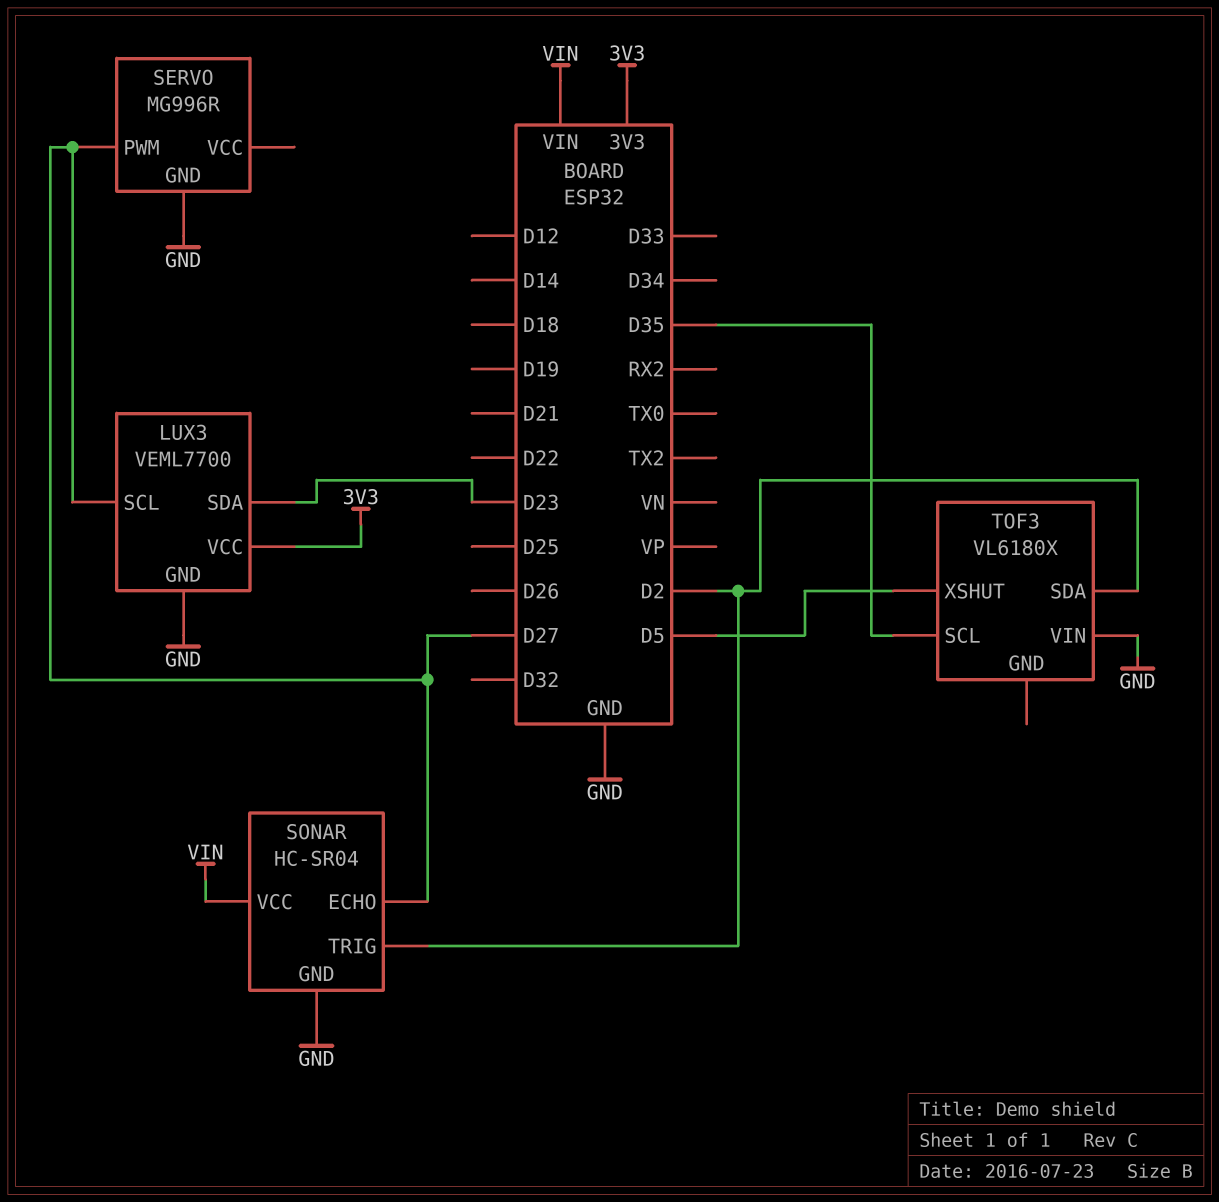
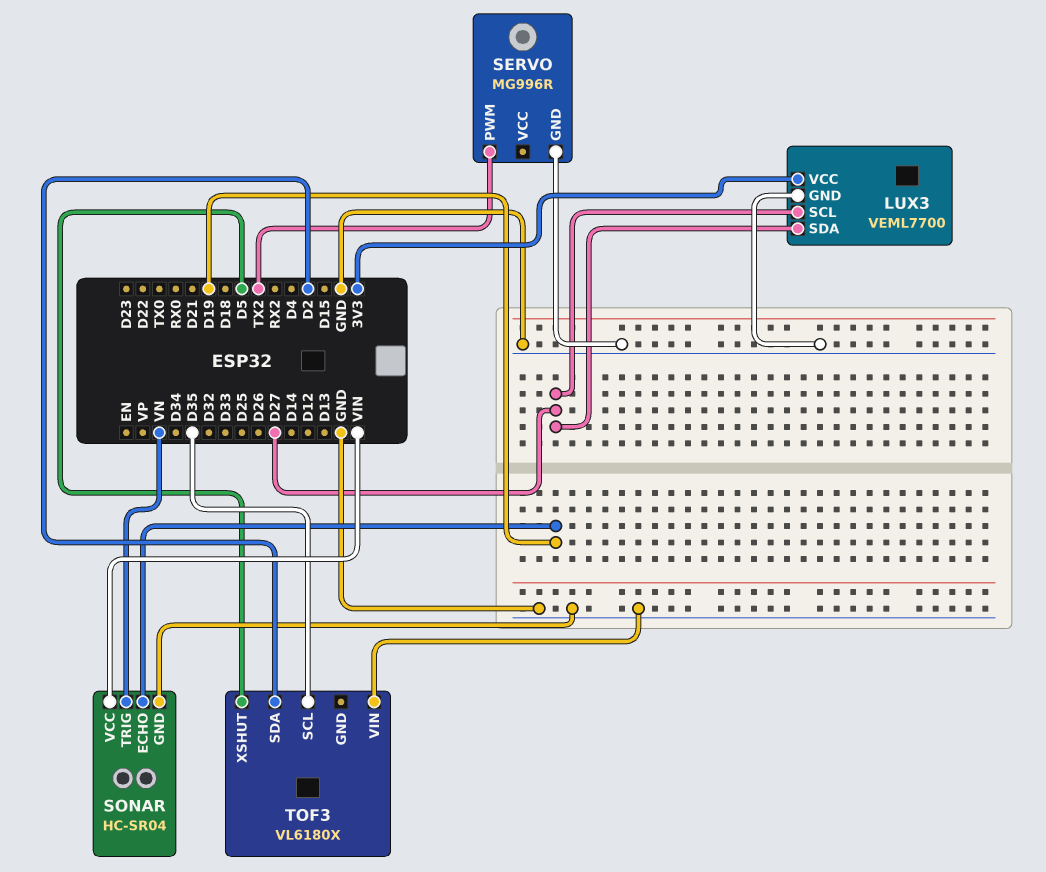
LUX3 pin SDA: D23 -> D27
SERVO pin PWM: D27 -> TX2
SONAR pin ECHO: D27 -> D19
SONAR pin TRIG: D2 -> VN

